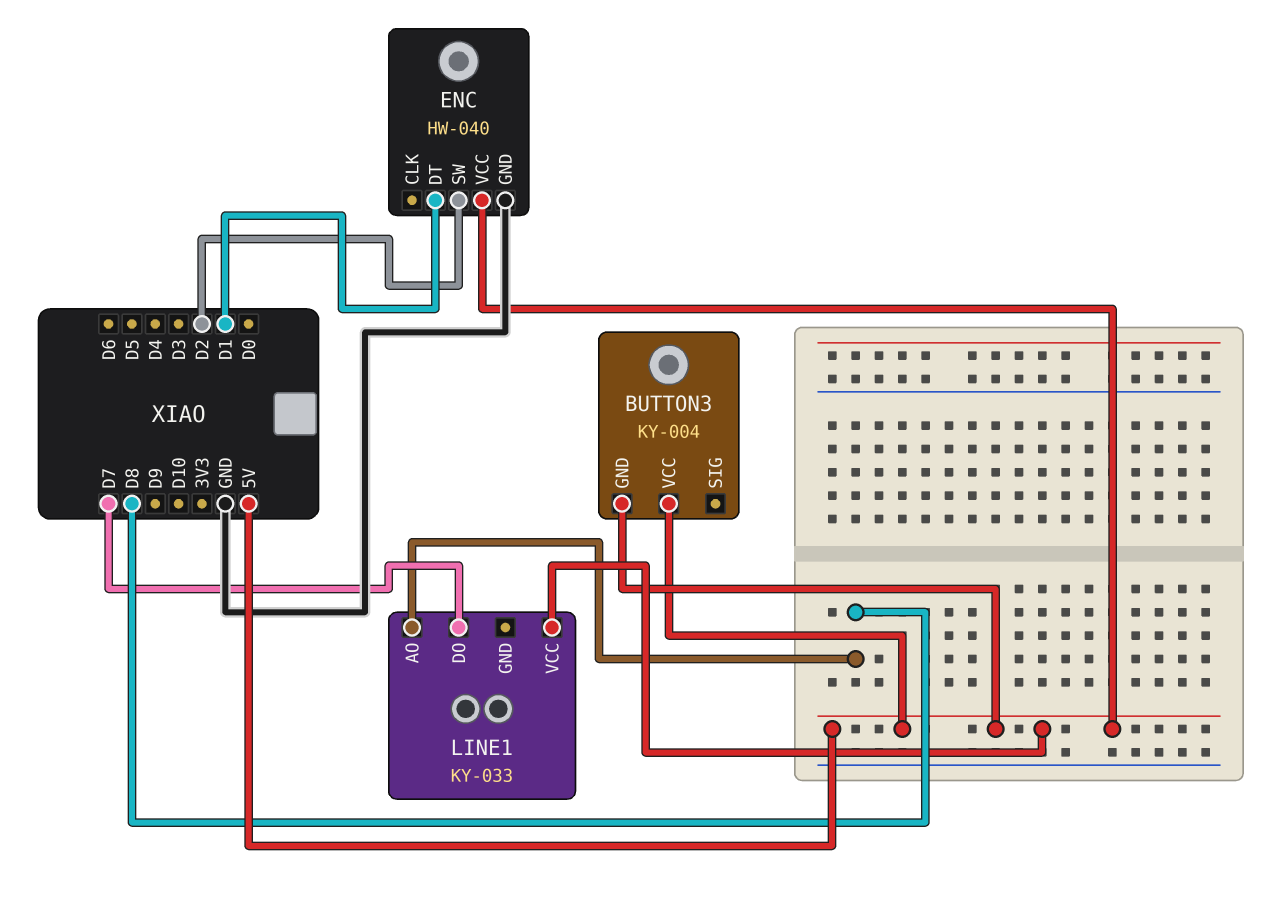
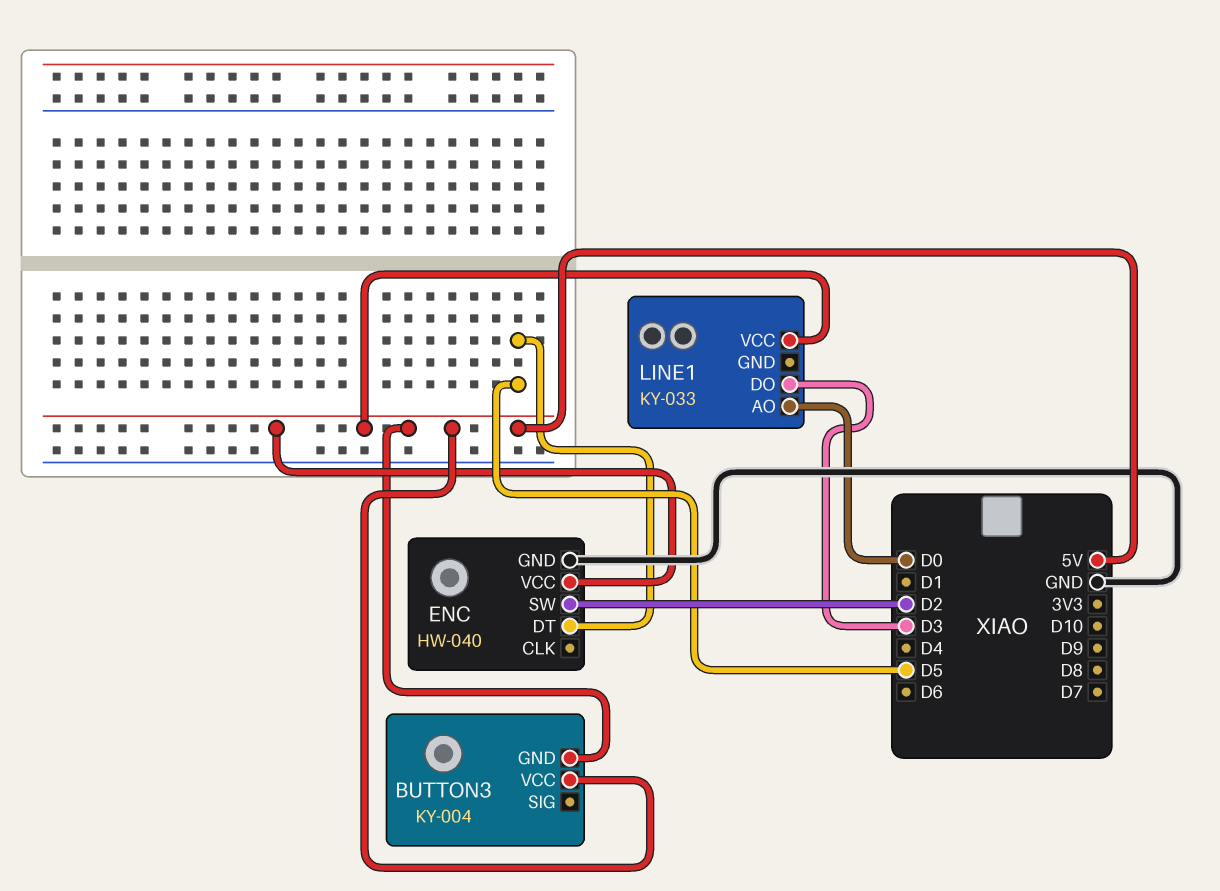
ENC pin DT: D1 -> D5
LINE1 pin AO: D8 -> D0
LINE1 pin DO: D7 -> D3

